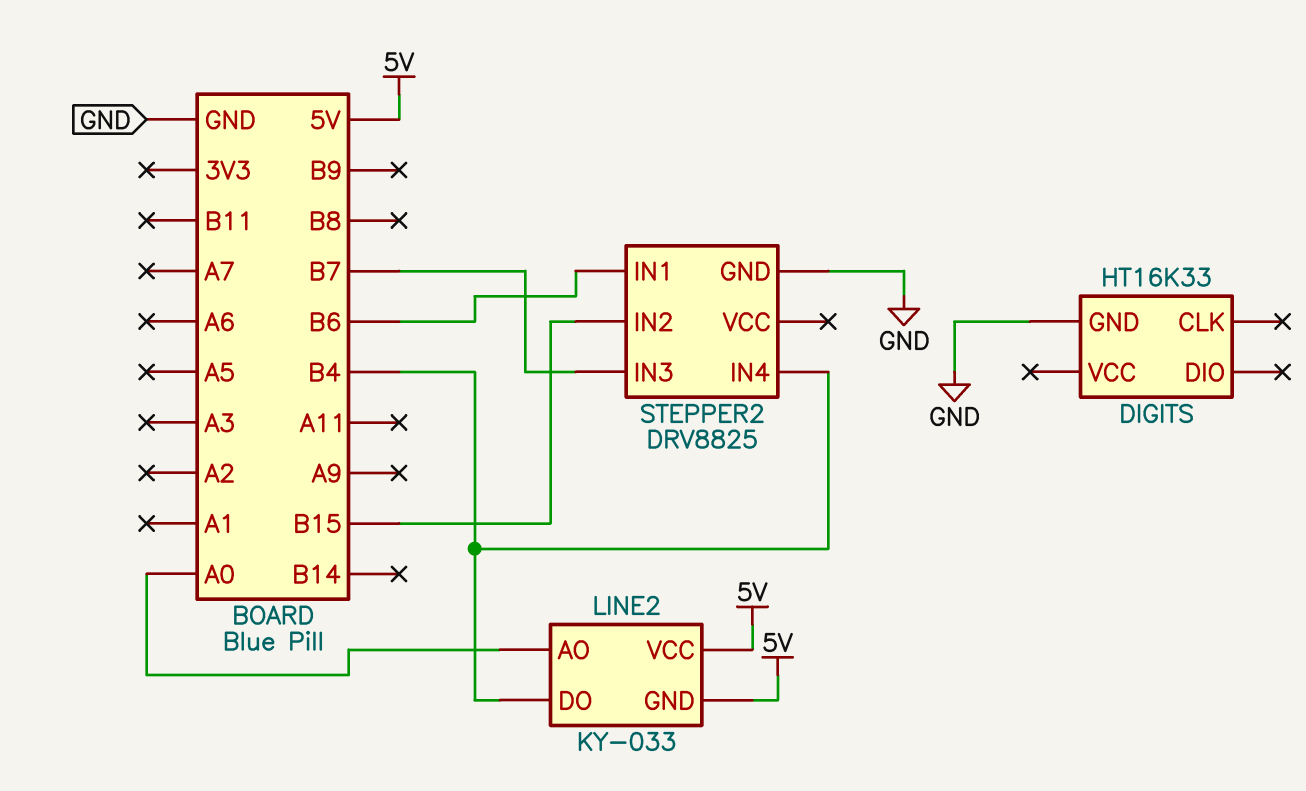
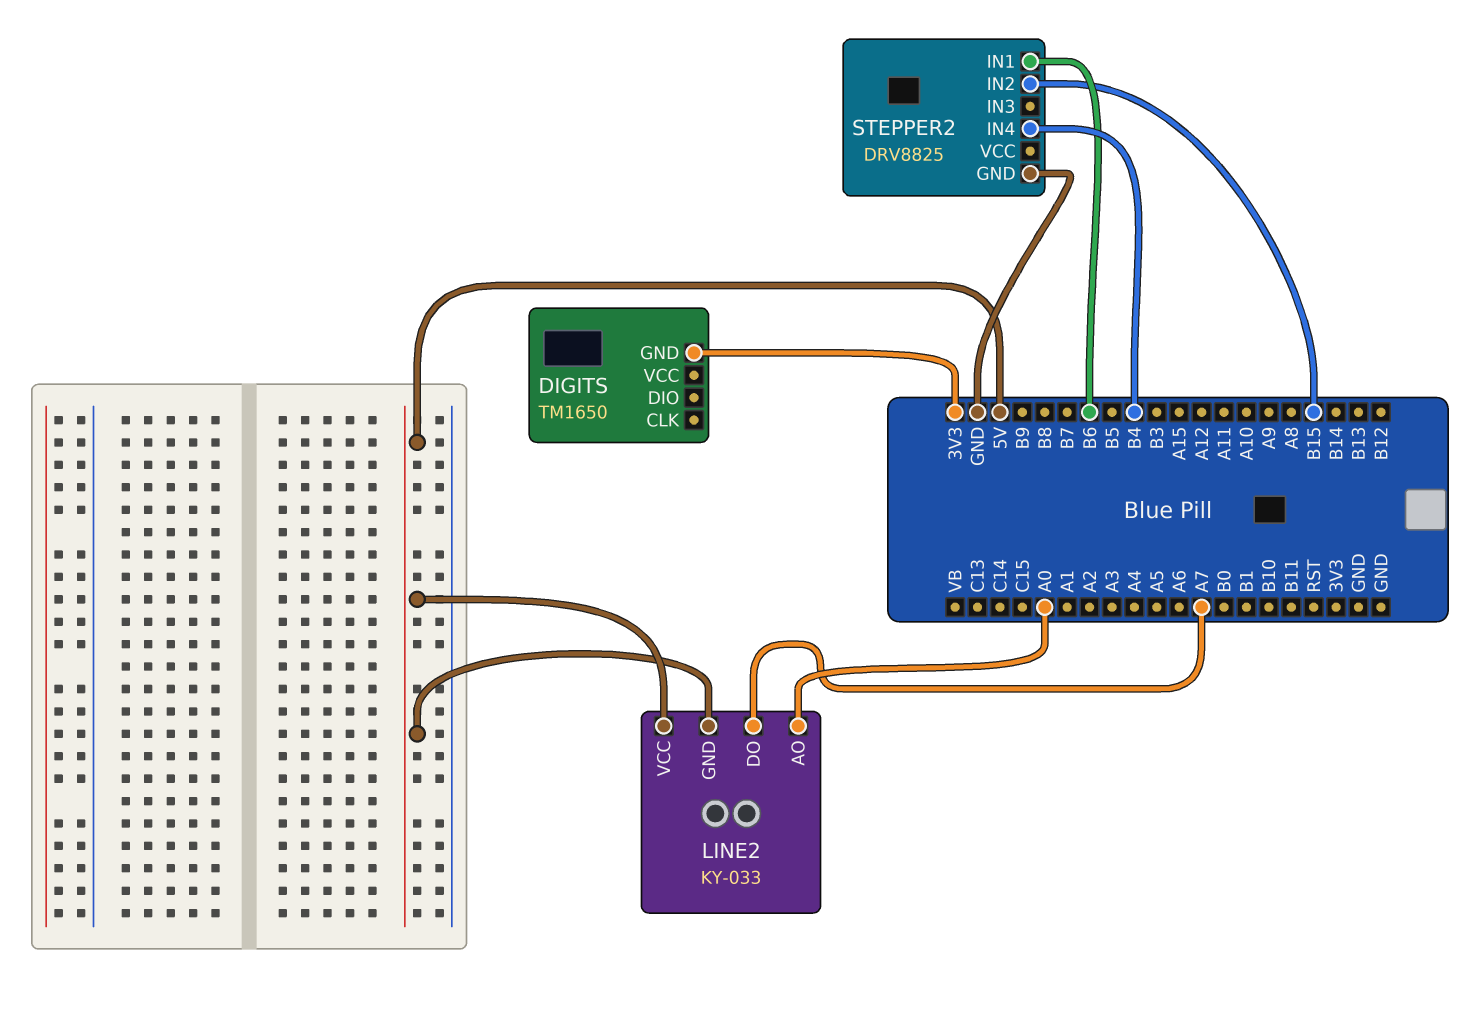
DIGITS: HT16K33 -> TM1650
DIGITS pin GND: GND -> 3V3
LINE2 pin DO: B4 -> A7
STEPPER2 pin IN3: B7 -> none

